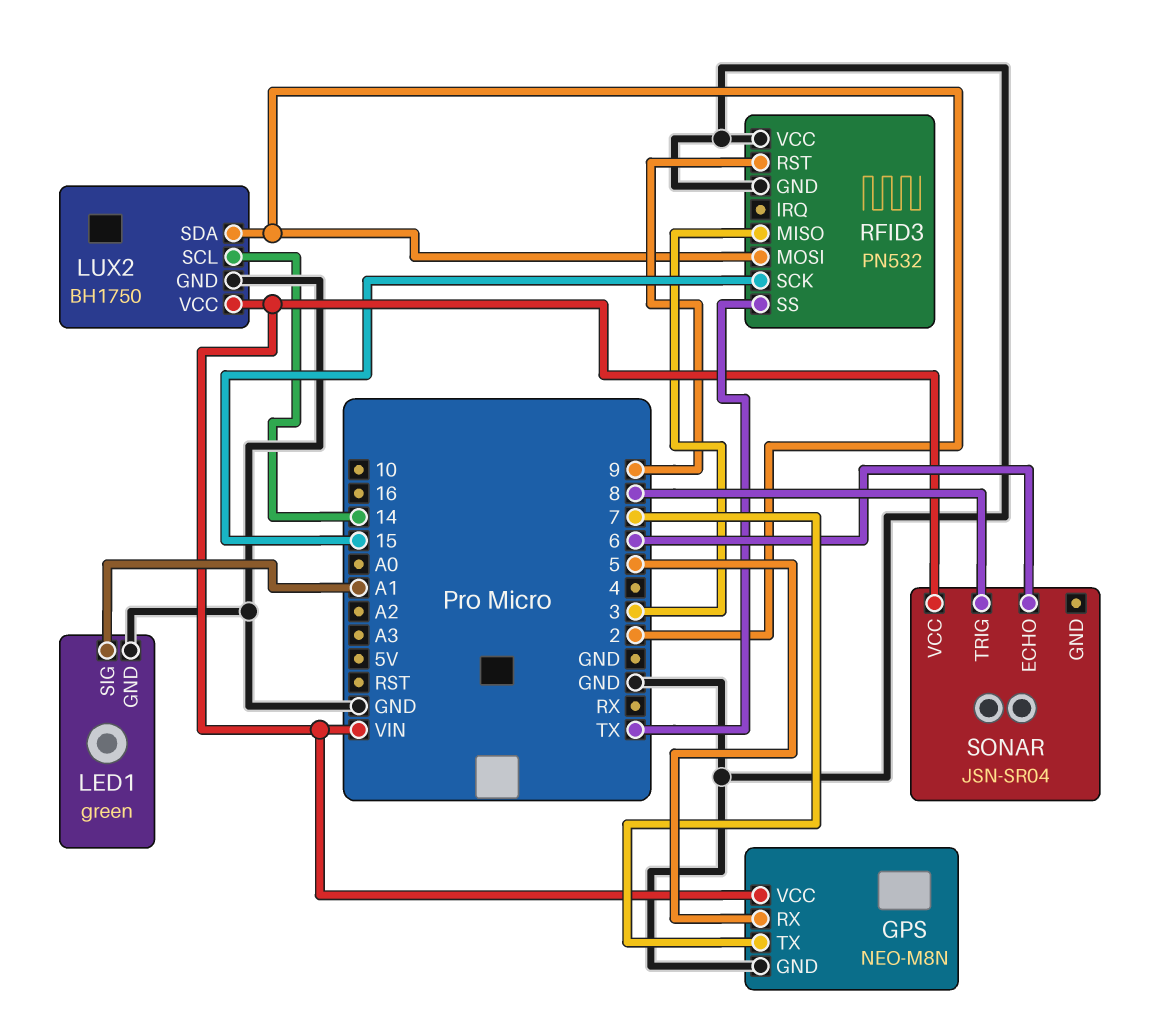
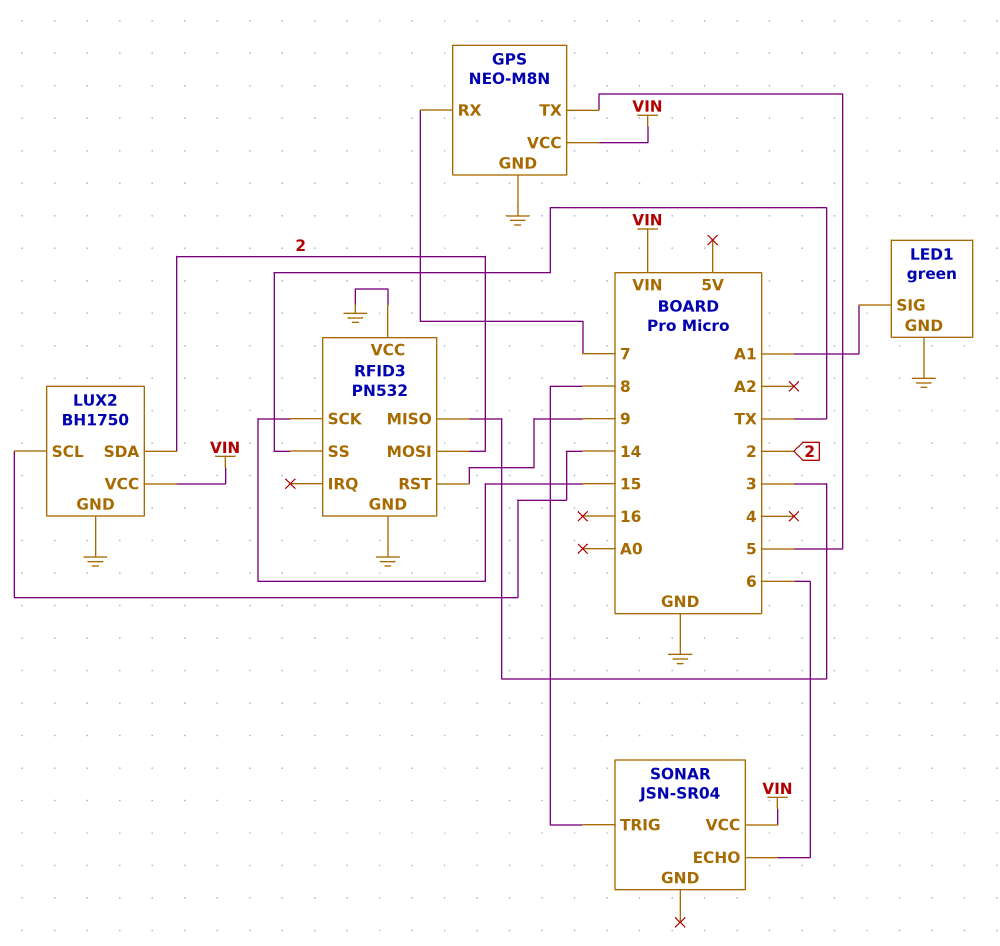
GPS pin RX: 5 -> 7
GPS pin TX: 7 -> 5

